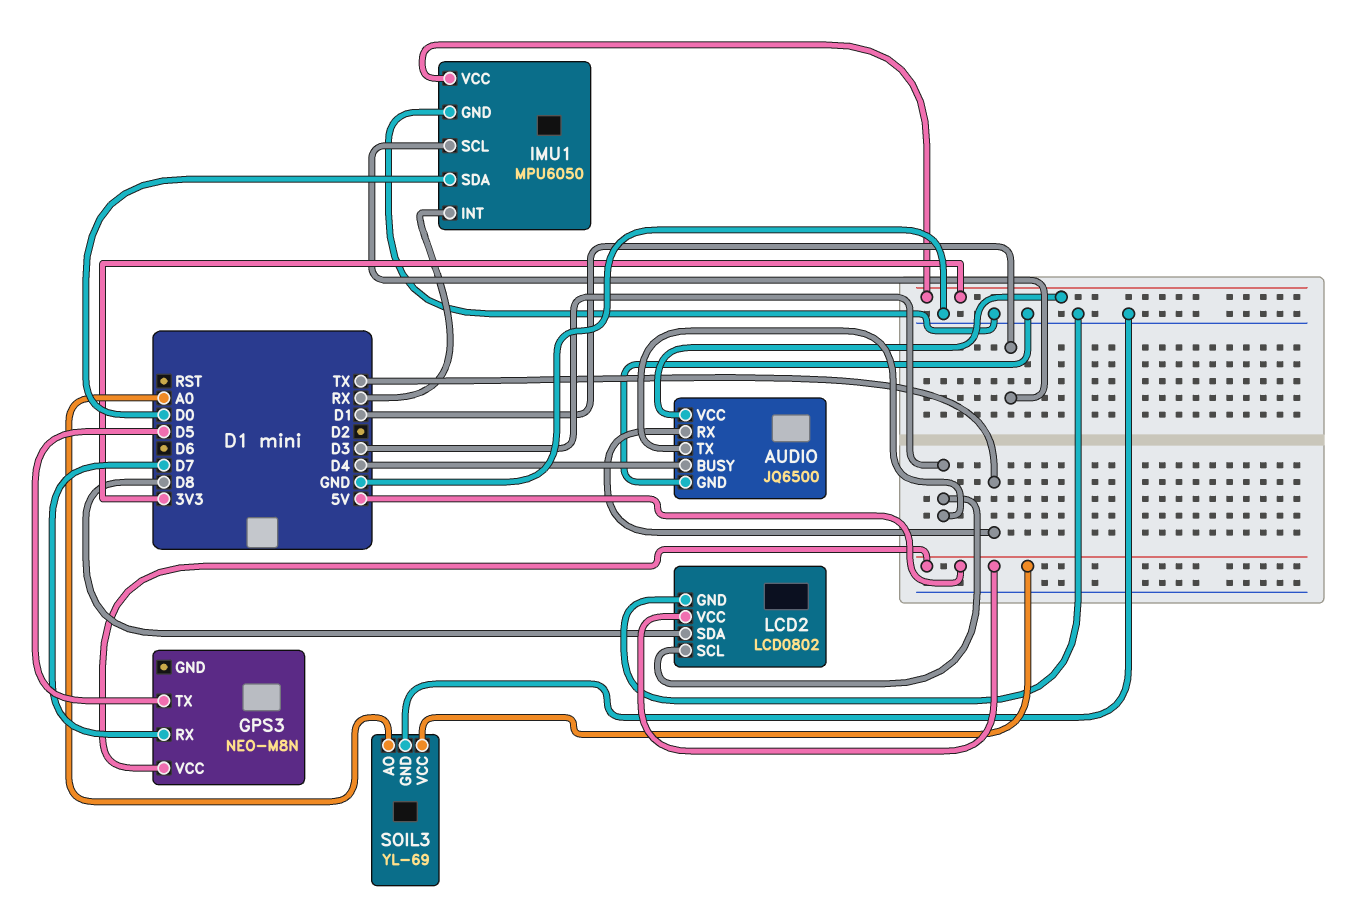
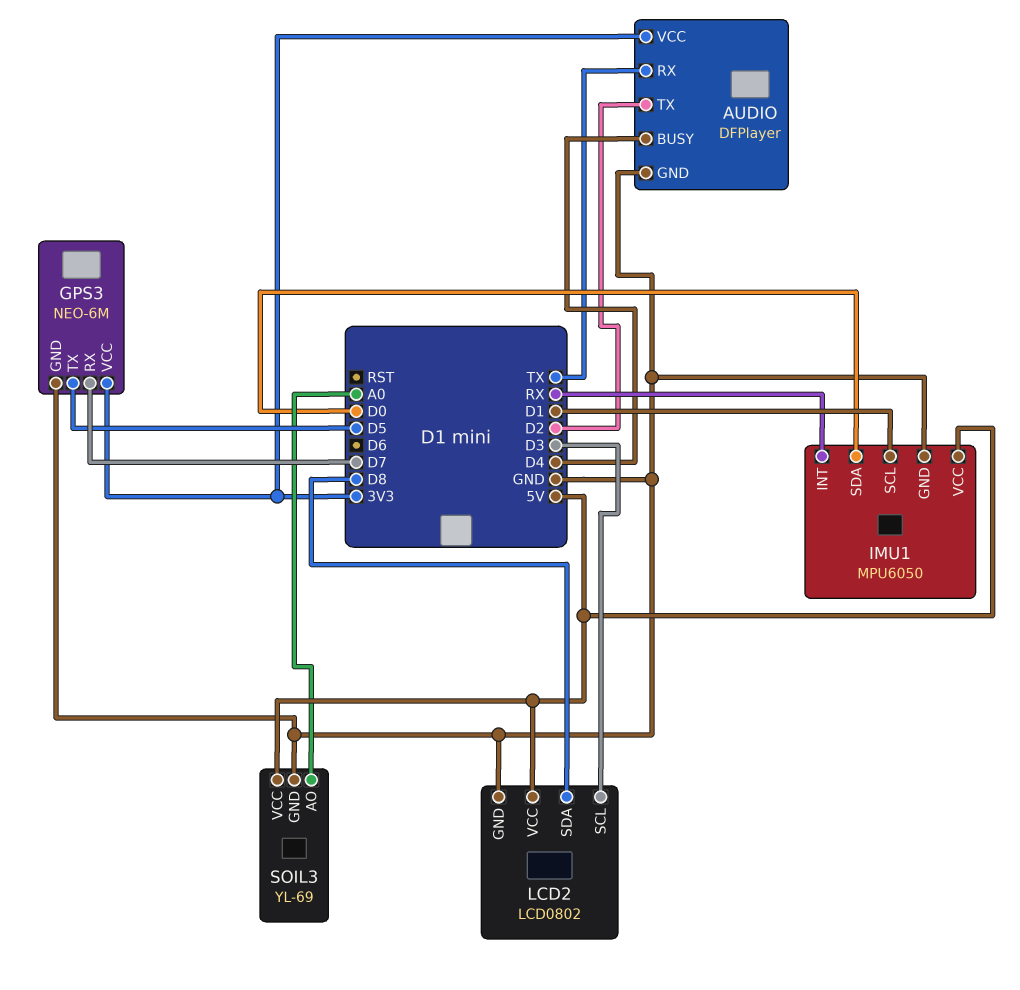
AUDIO: JQ6500 -> DFPlayer
AUDIO pin TX: D3 -> D2
GPS3: NEO-M8N -> NEO-6M
GPS3 pin GND: none -> GND
GPS3 pin VCC: 5V -> 3V3
IMU1 pin VCC: 3V3 -> 5V

